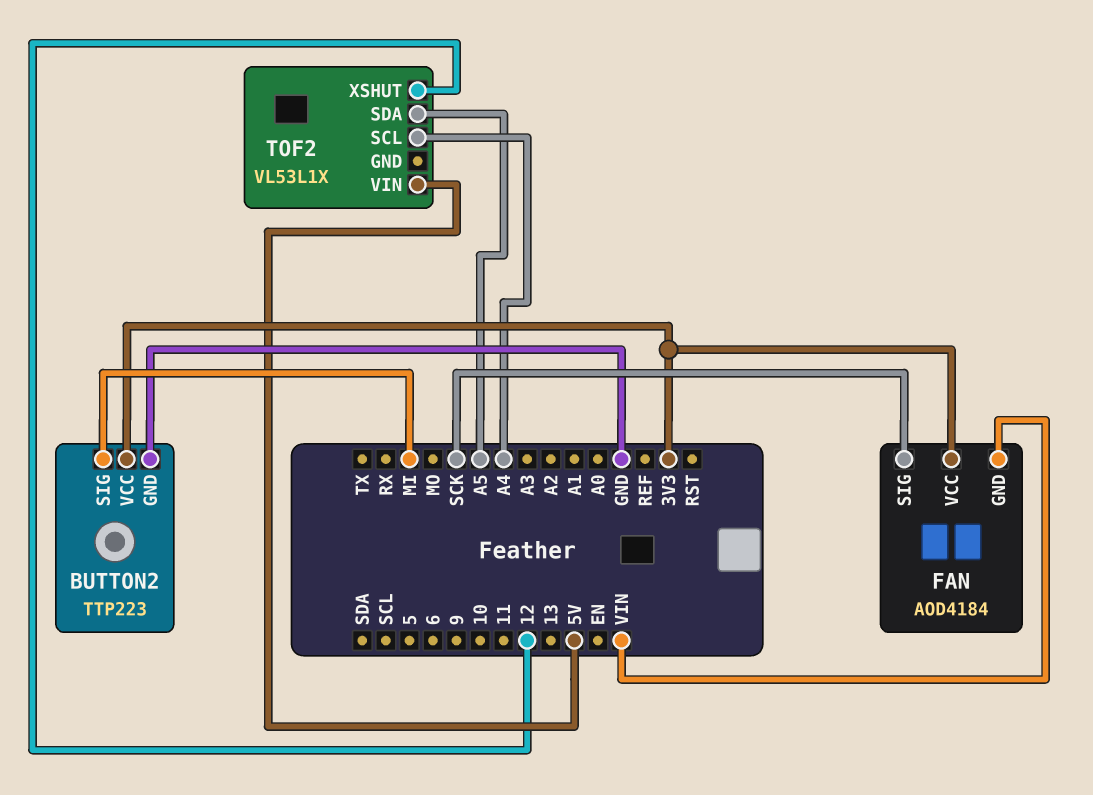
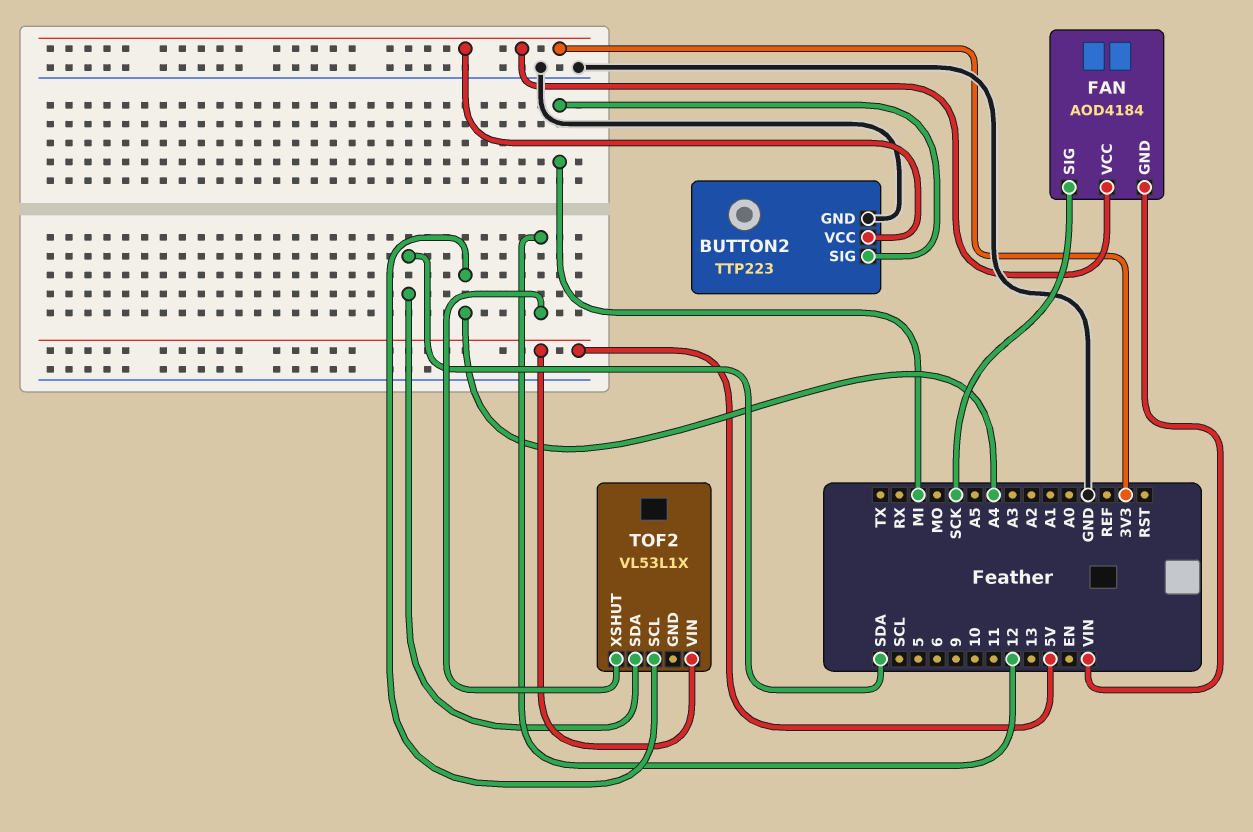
TOF2 pin SDA: A5 -> SDA

